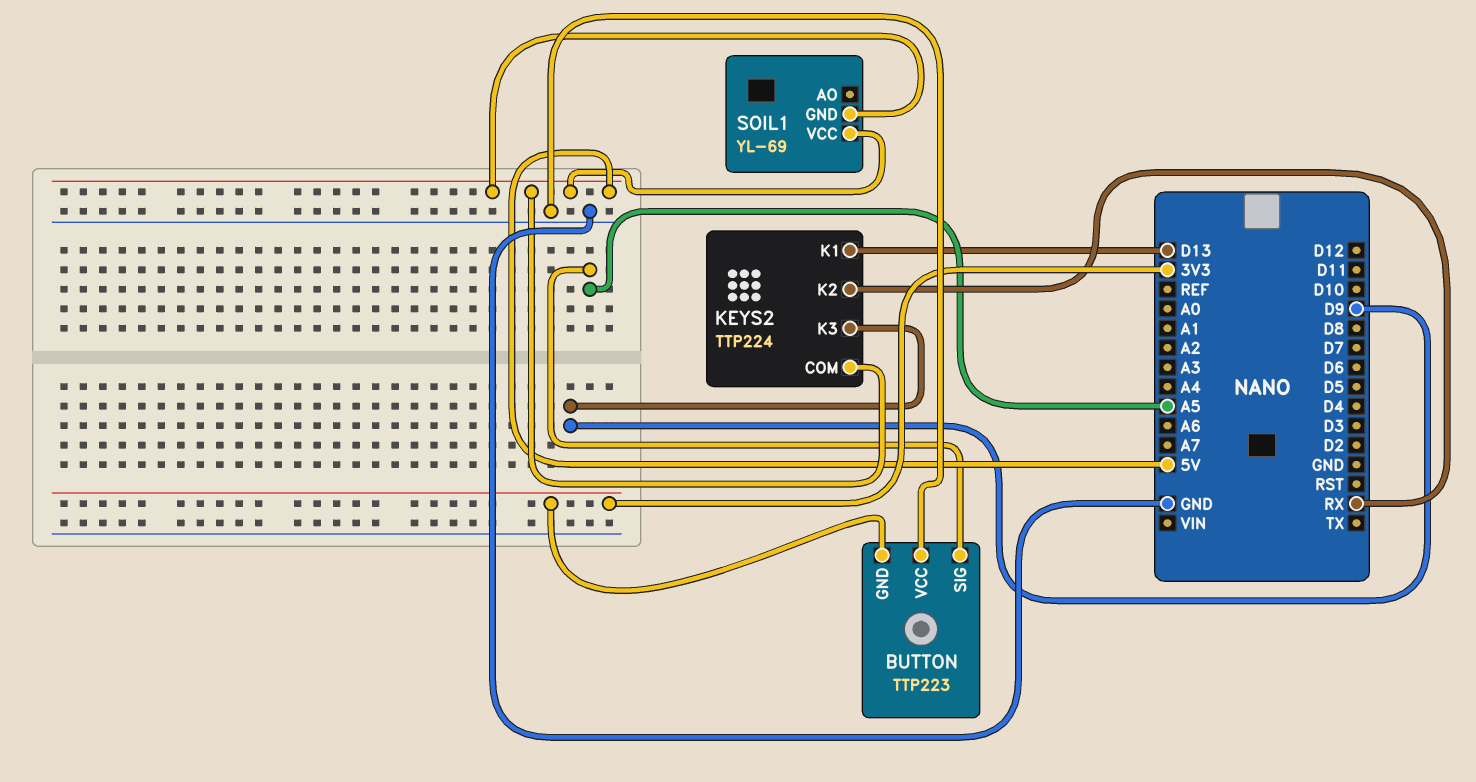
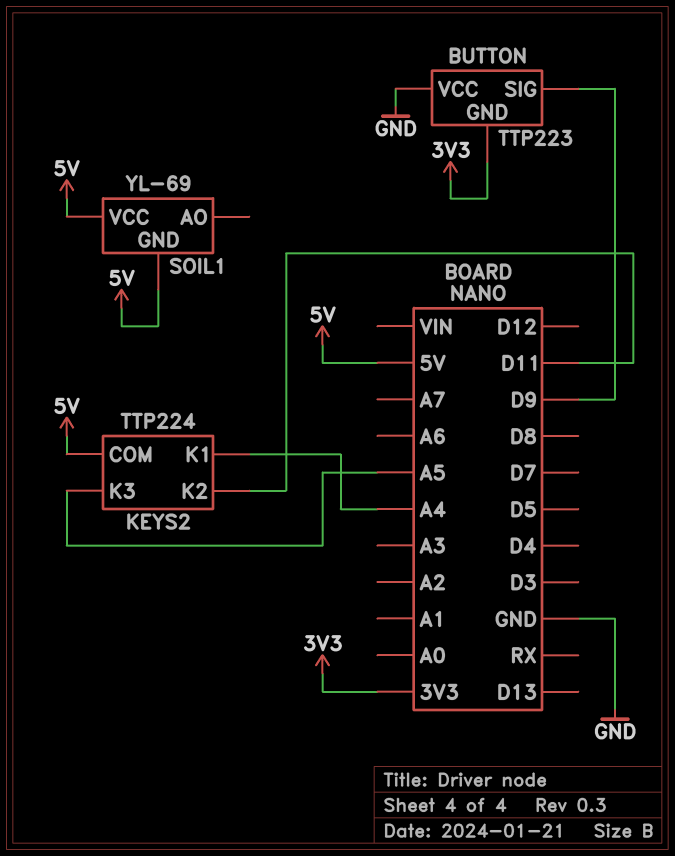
BUTTON pin SIG: A5 -> D9
KEYS2 pin K1: D13 -> A4
KEYS2 pin K2: RX -> D11
KEYS2 pin K3: D9 -> A5

